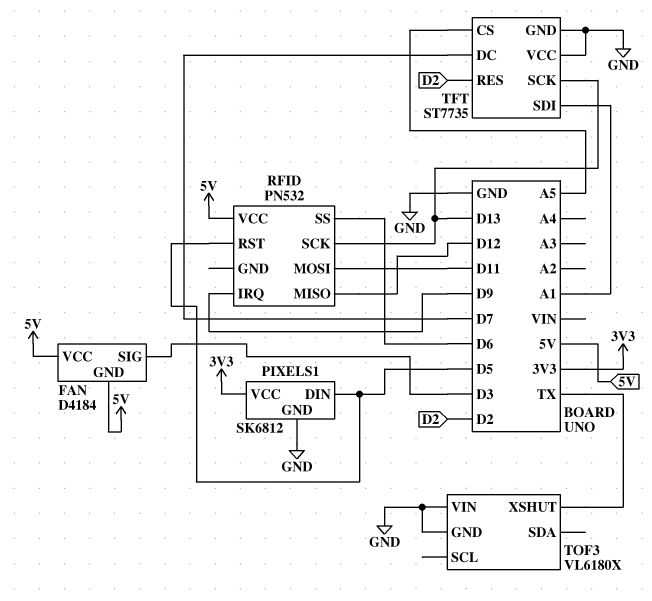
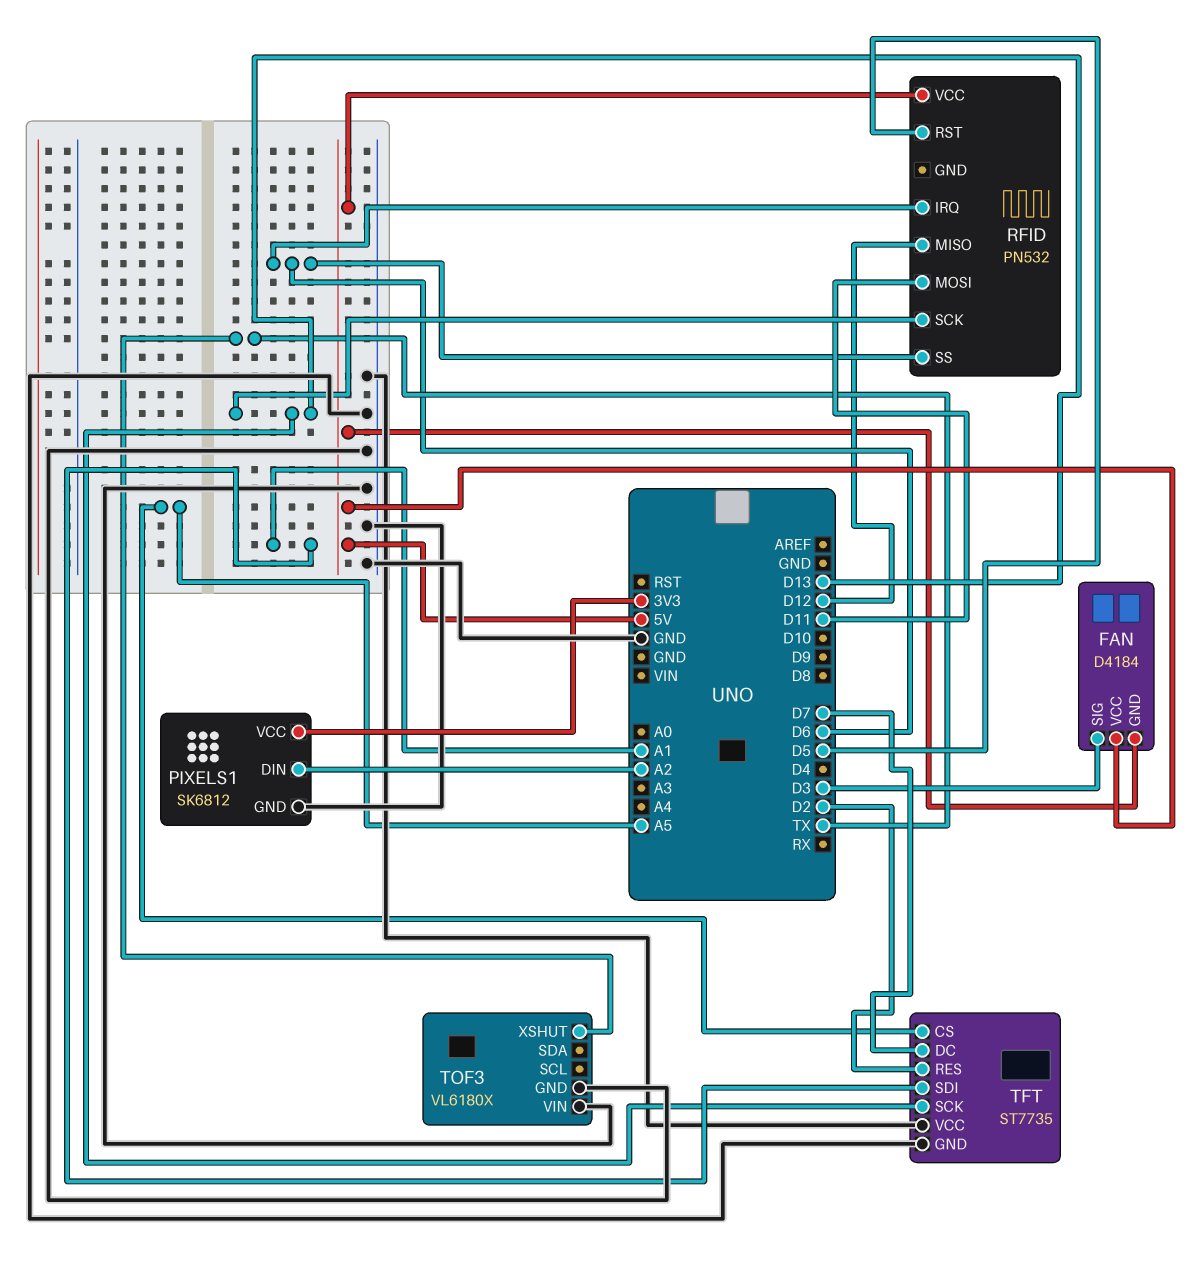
PIXELS1 pin DIN: D5 -> A2
RFID pin IRQ: D9 -> D6

